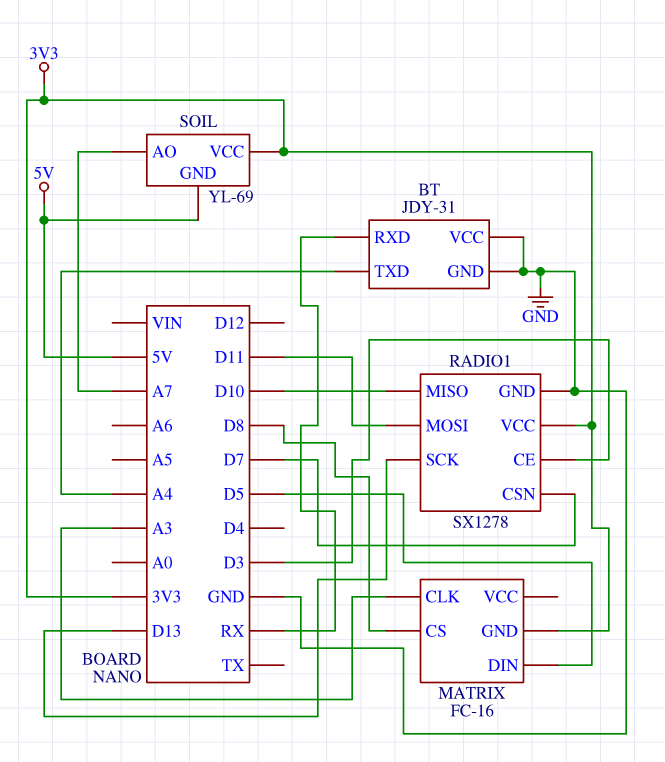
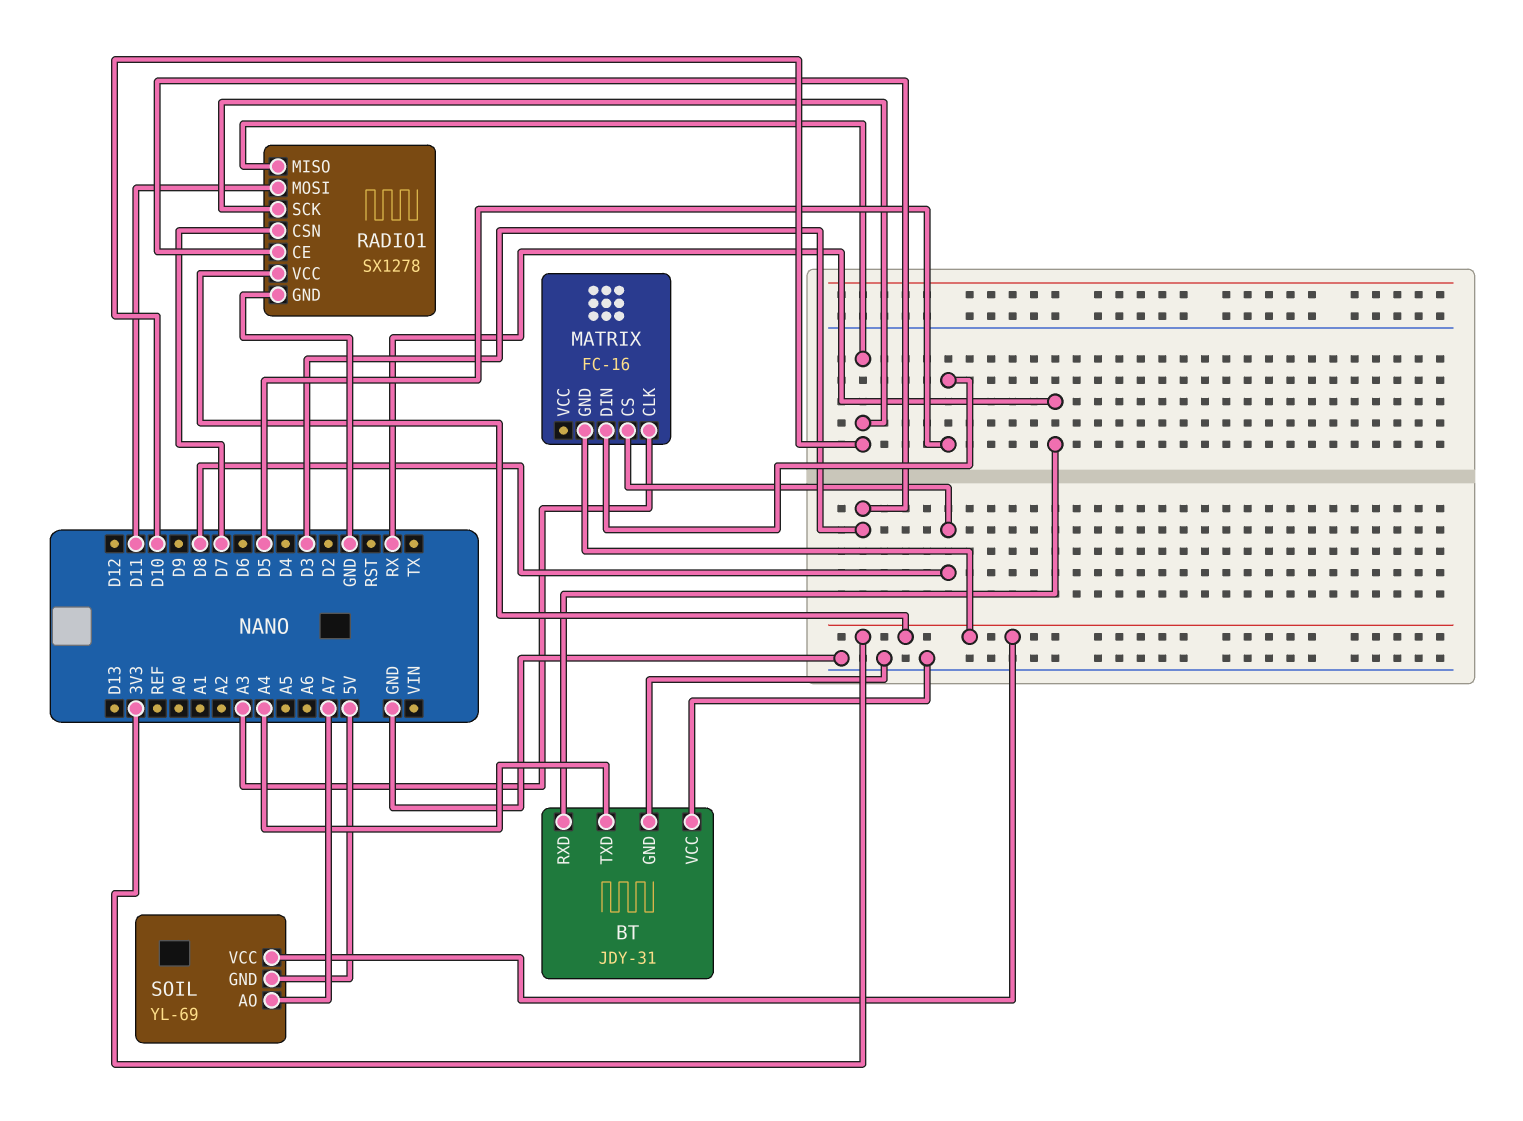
RADIO1 pin SCK: D13 -> D10

